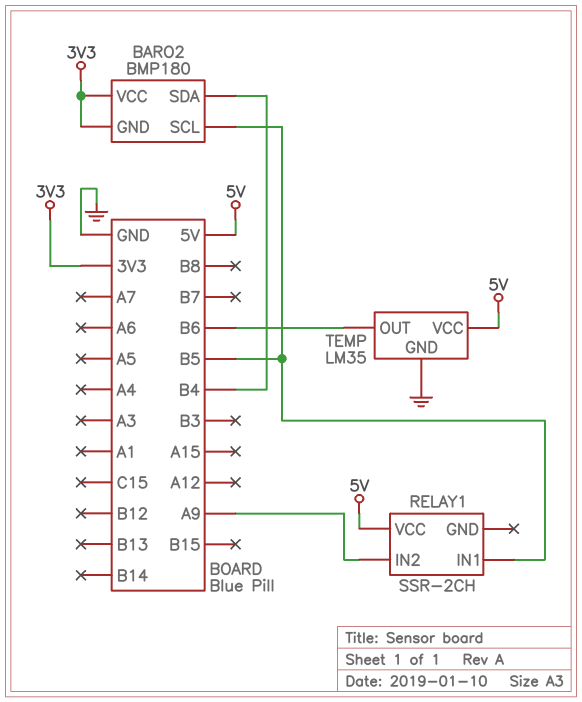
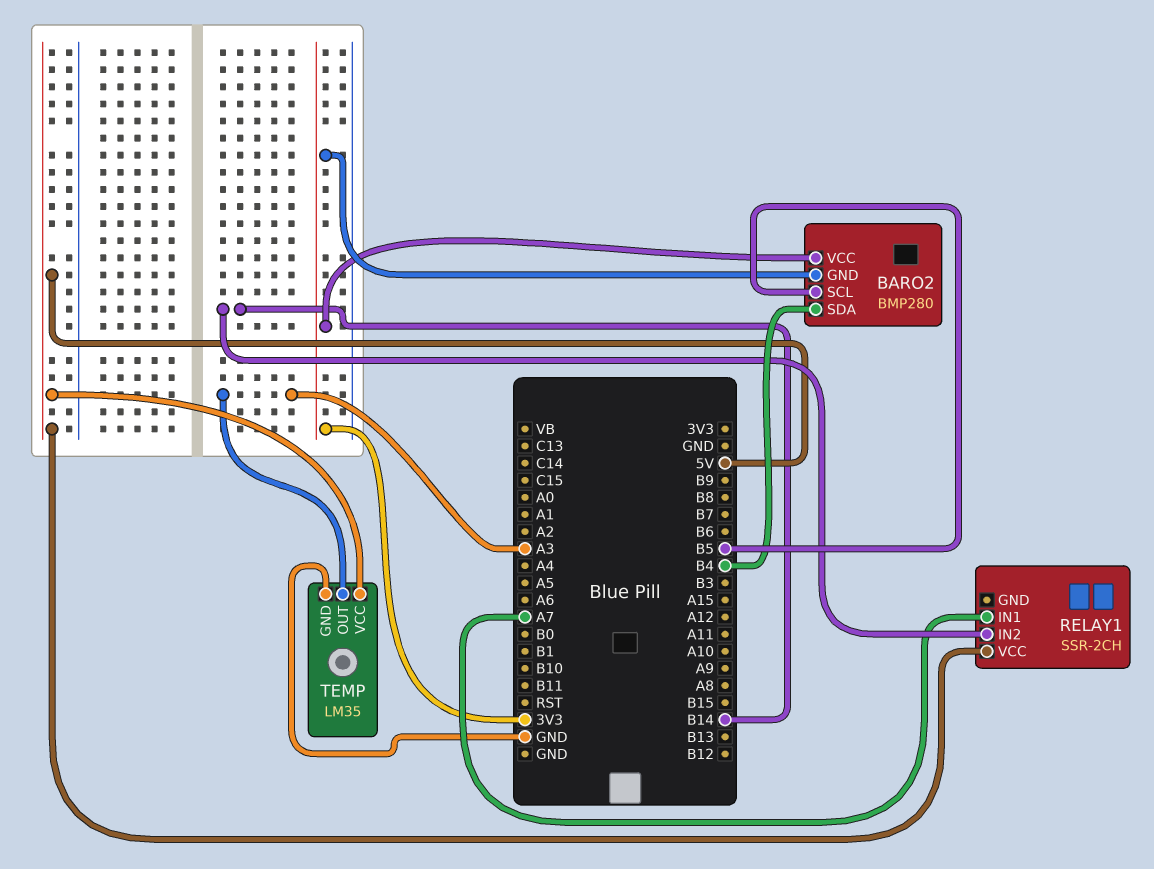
BARO2: BMP180 -> BMP280
RELAY1 pin IN1: B5 -> A7
RELAY1 pin IN2: A9 -> B14
TEMP pin OUT: B6 -> A3

